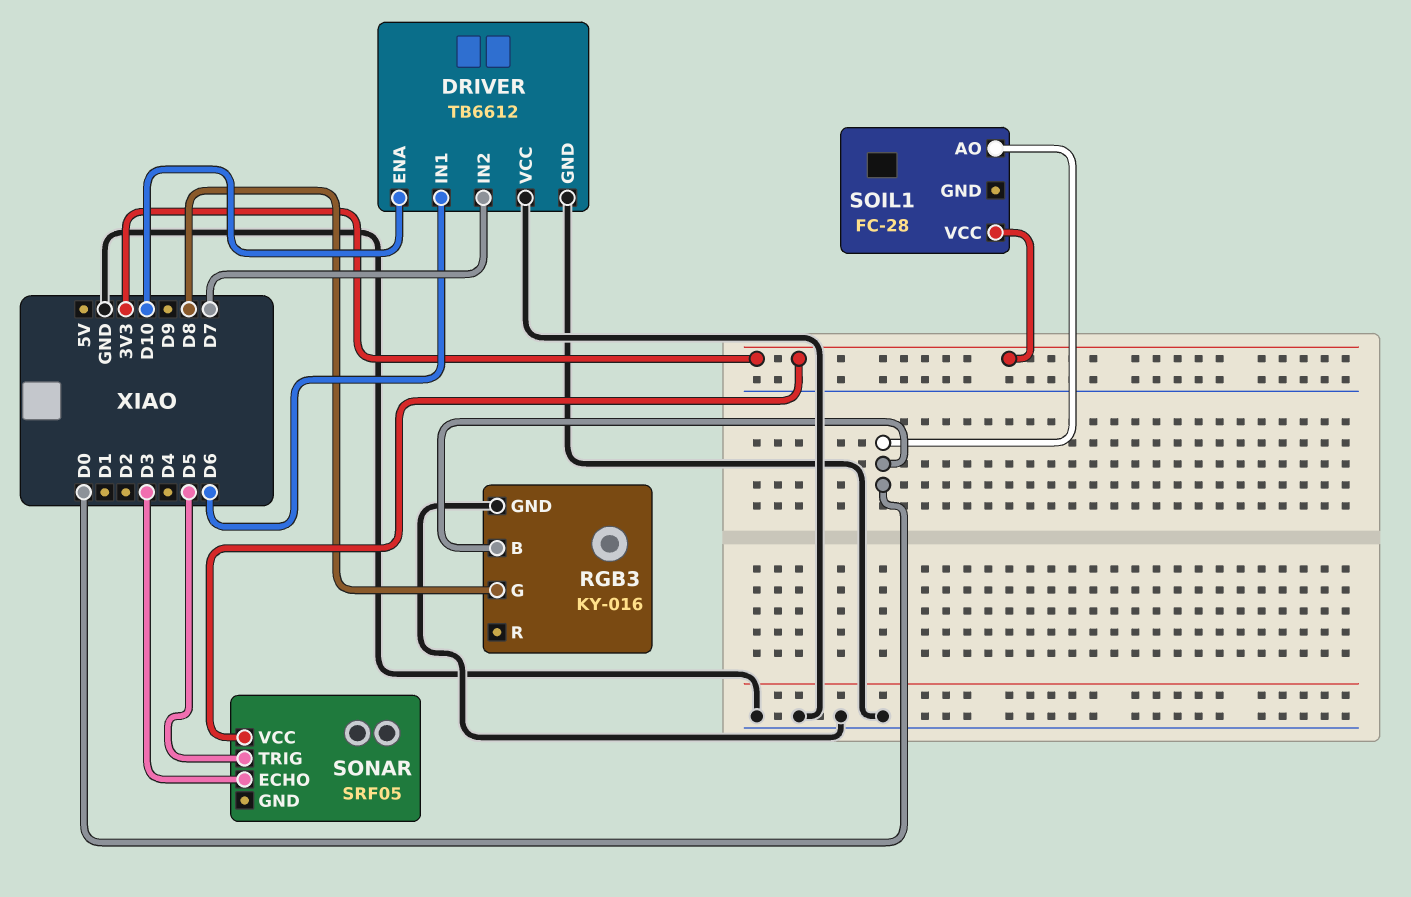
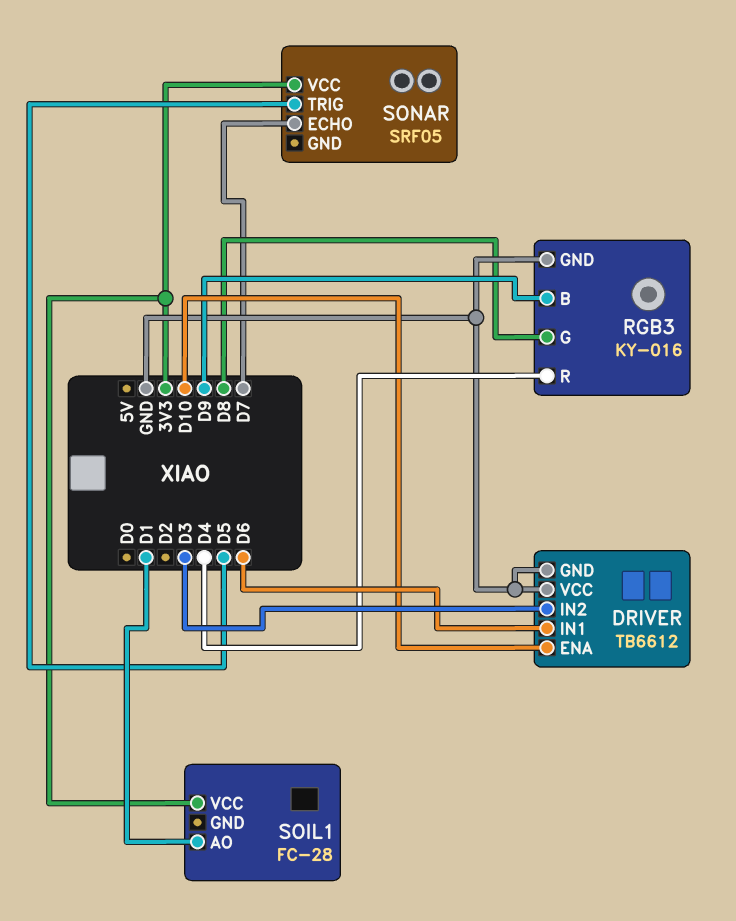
DRIVER pin IN2: D7 -> D3
RGB3 pin B: D0 -> D9
RGB3 pin R: none -> D4
SOIL1 pin AO: D0 -> D1
SONAR pin ECHO: D3 -> D7

